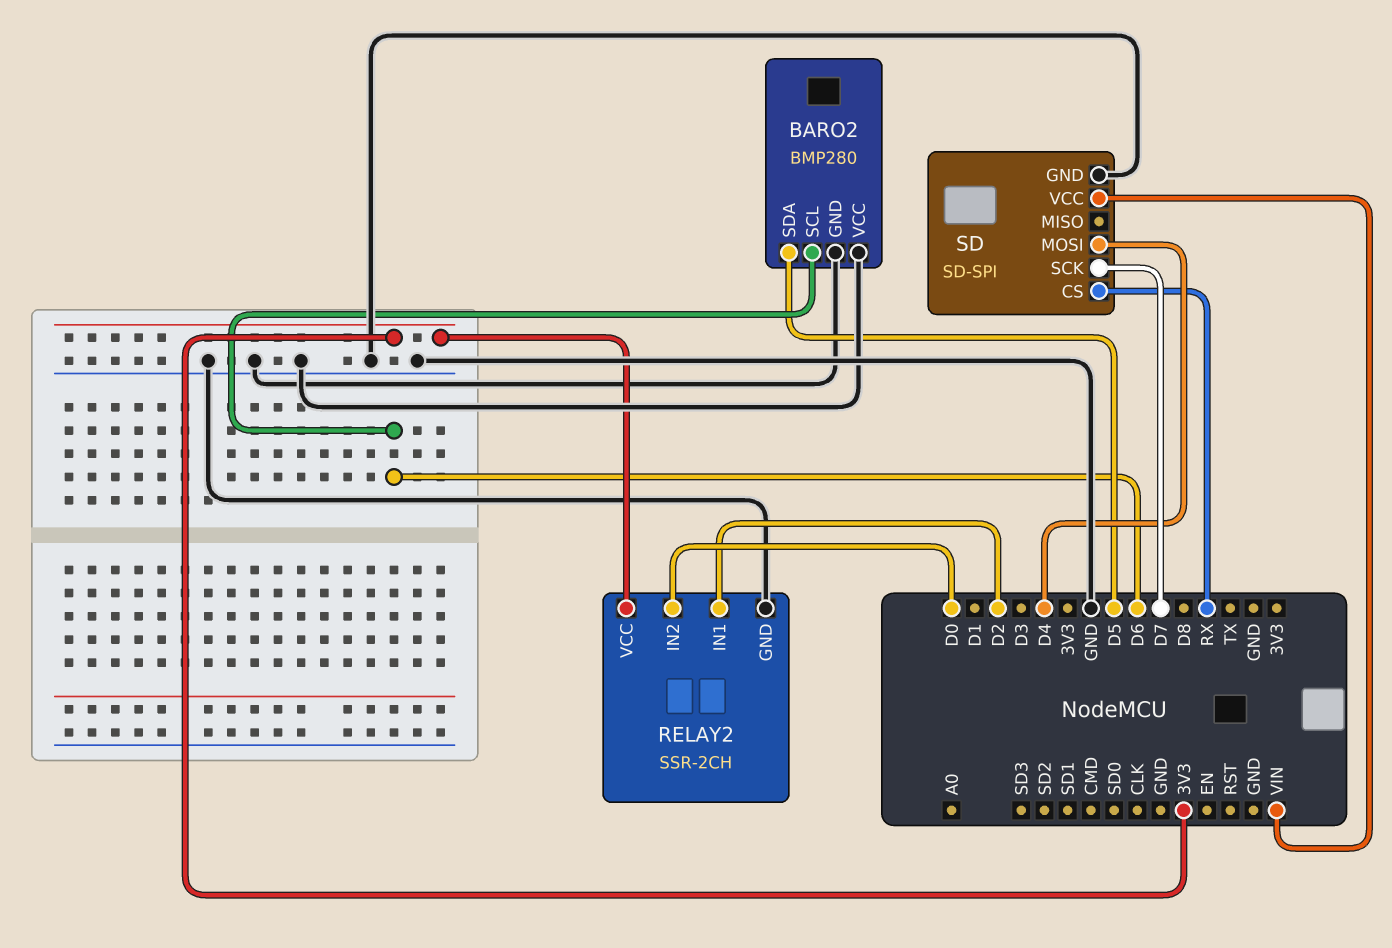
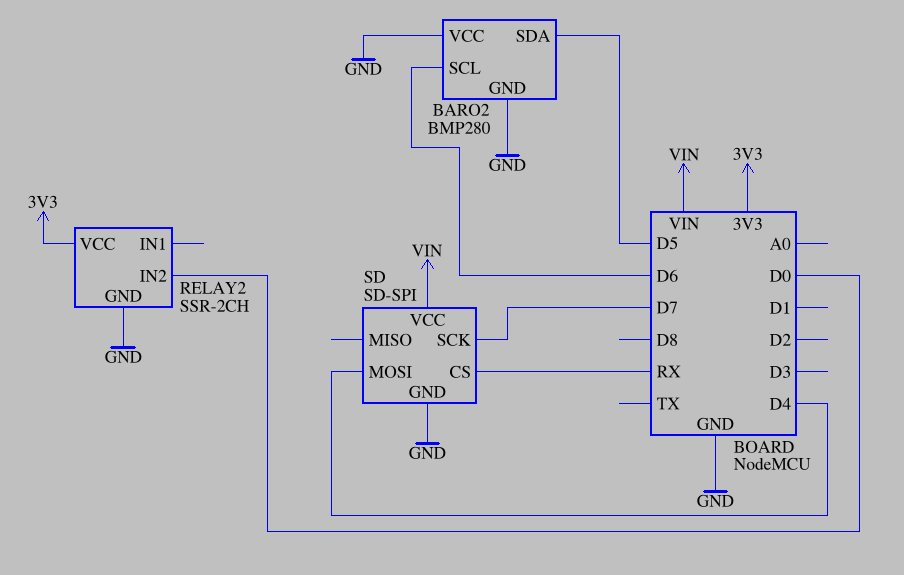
RELAY2 pin IN1: D2 -> none

